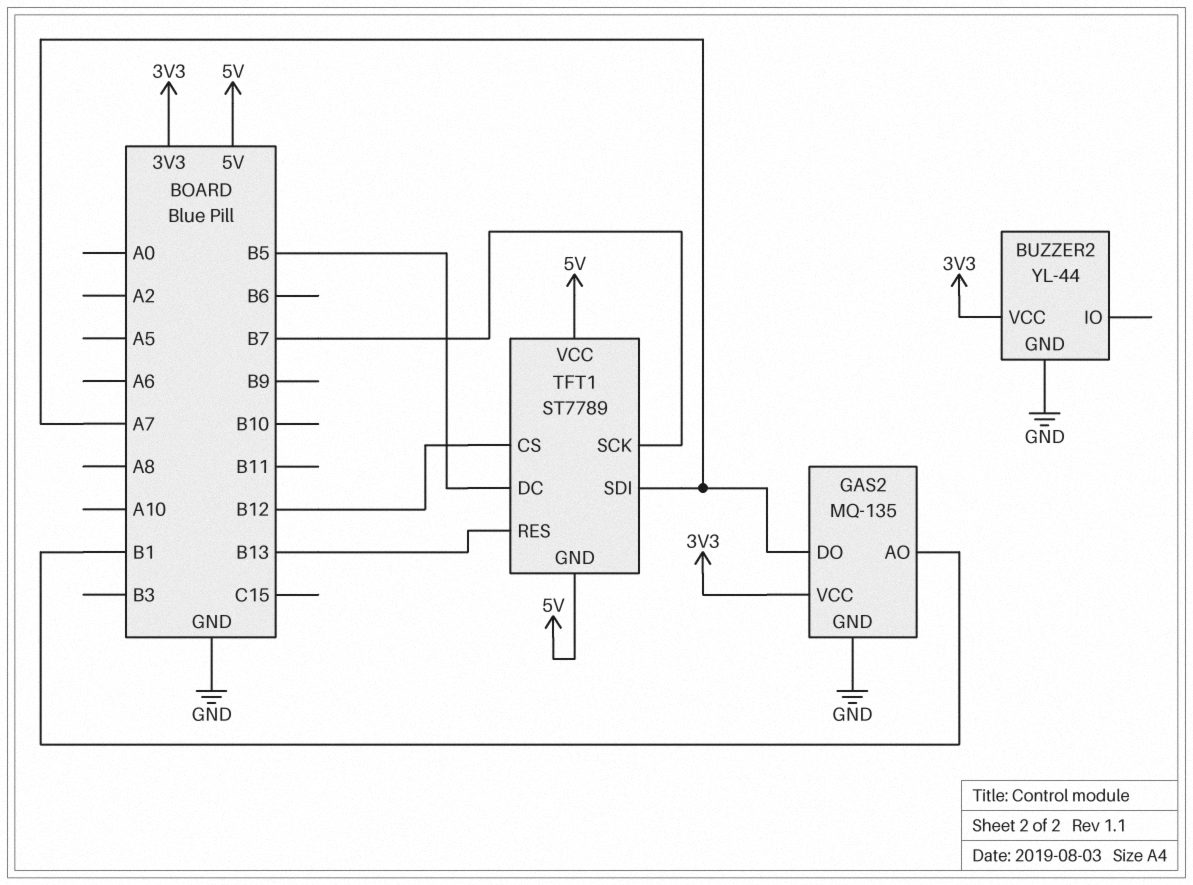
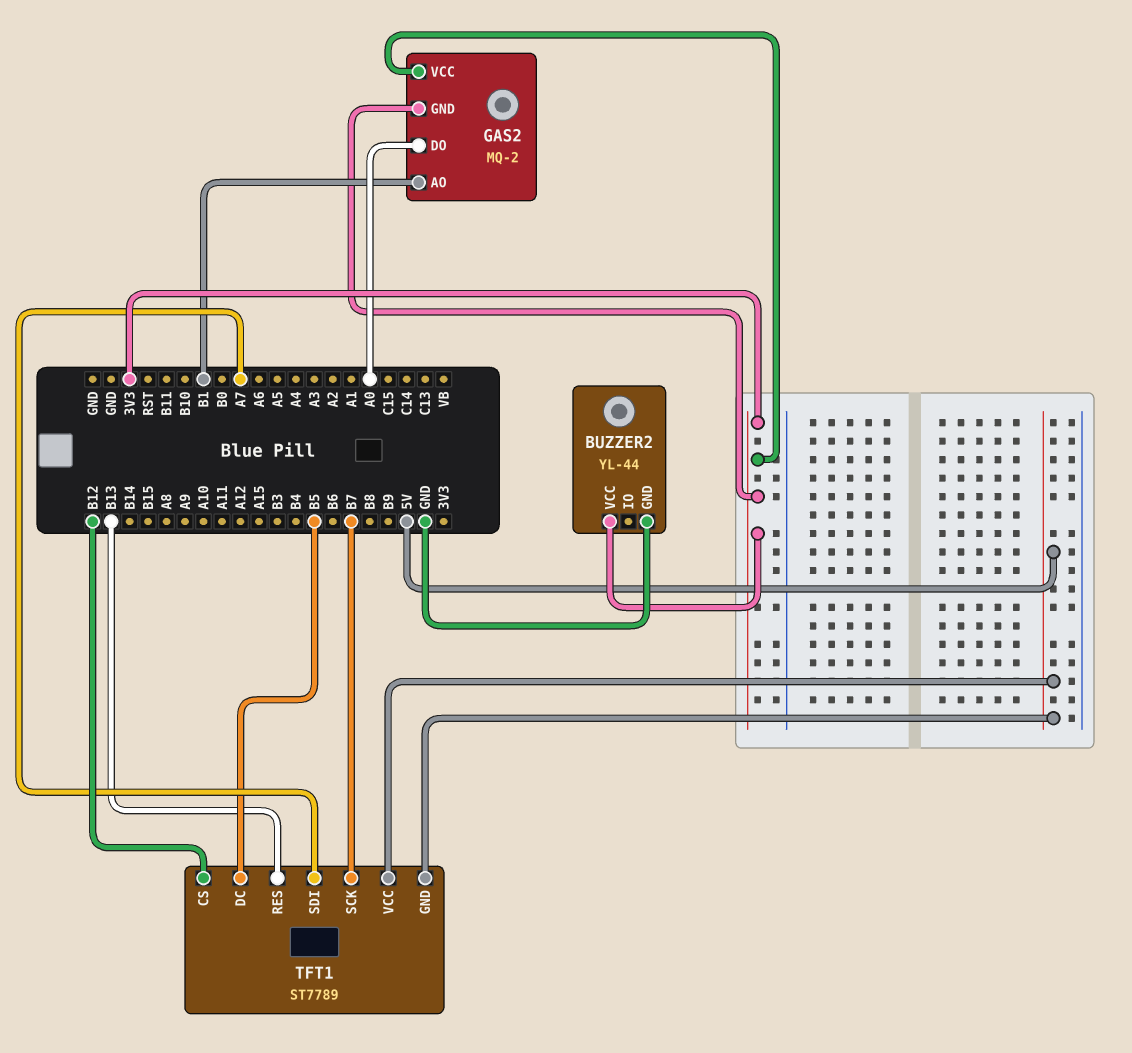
GAS2: MQ-135 -> MQ-2
GAS2 pin DO: A7 -> A0
GAS2 pin GND: GND -> 3V3

